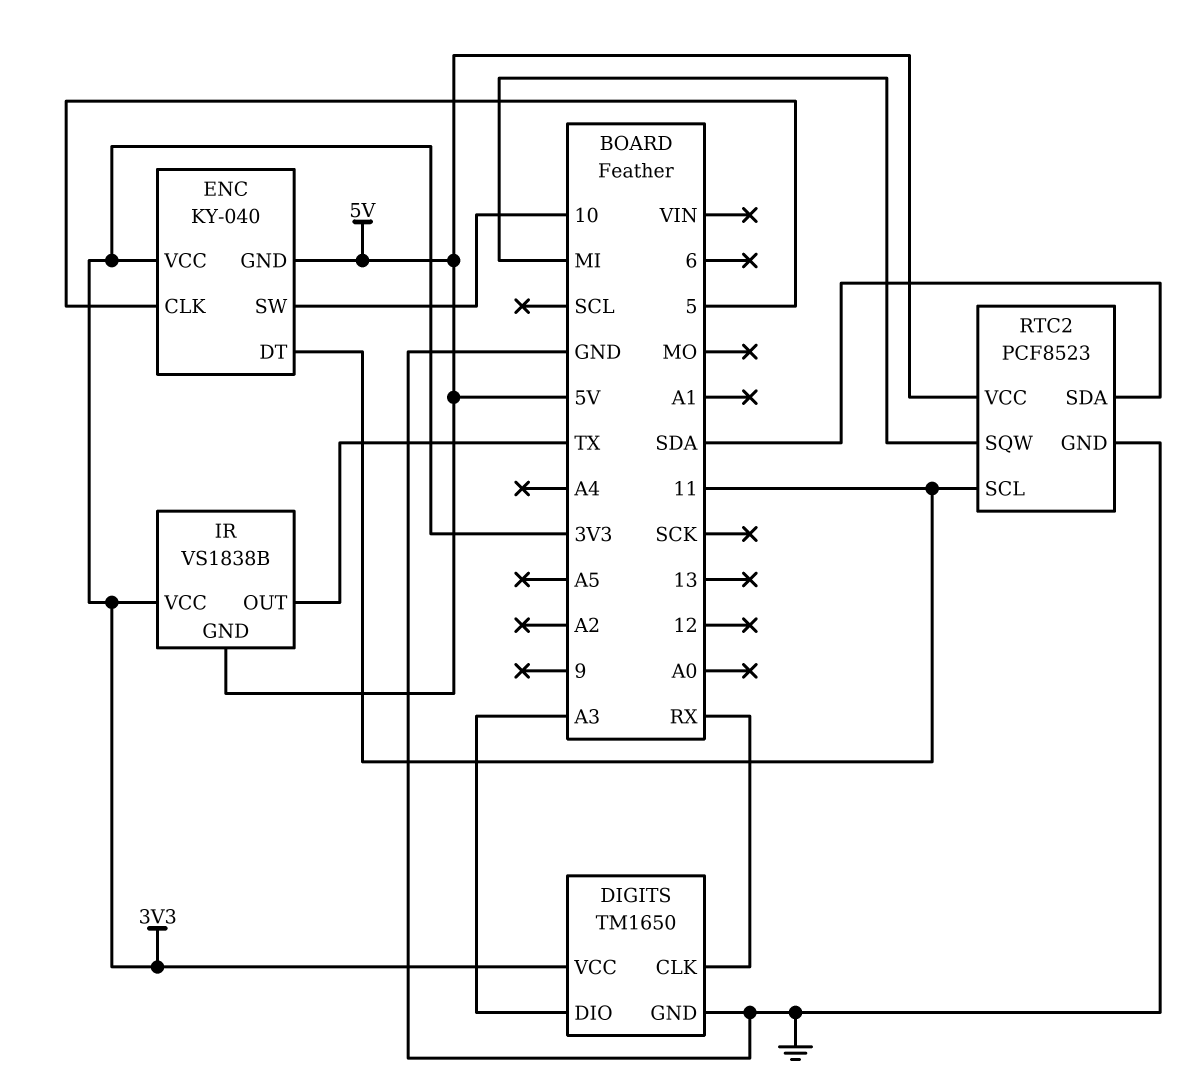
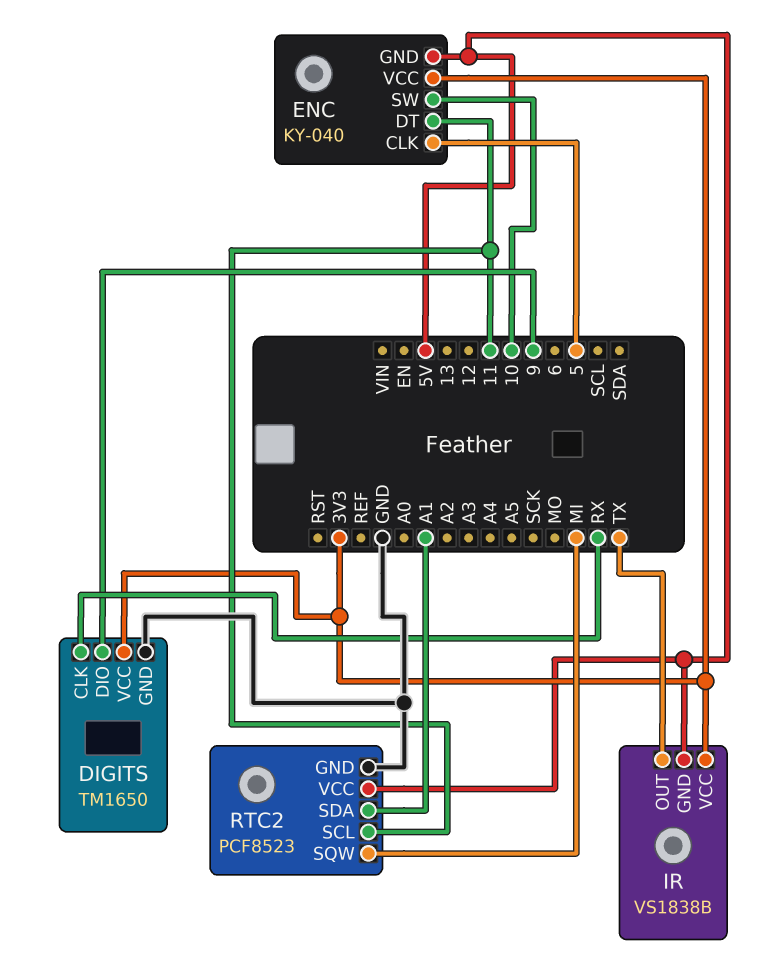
DIGITS pin DIO: A3 -> 9
RTC2 pin SDA: SDA -> A1

